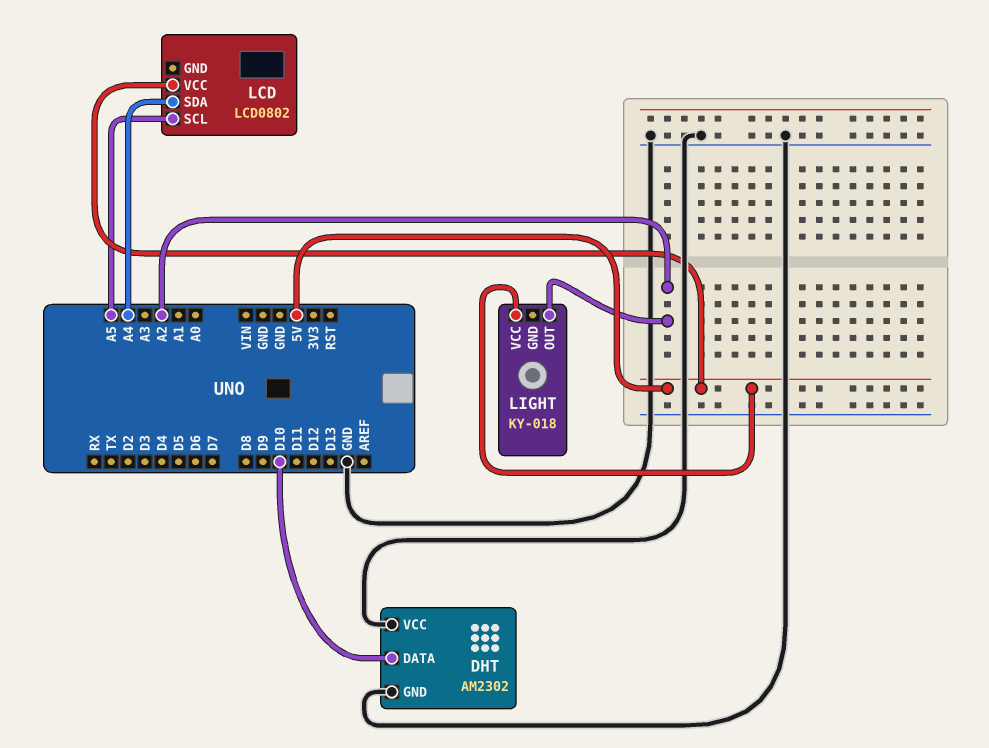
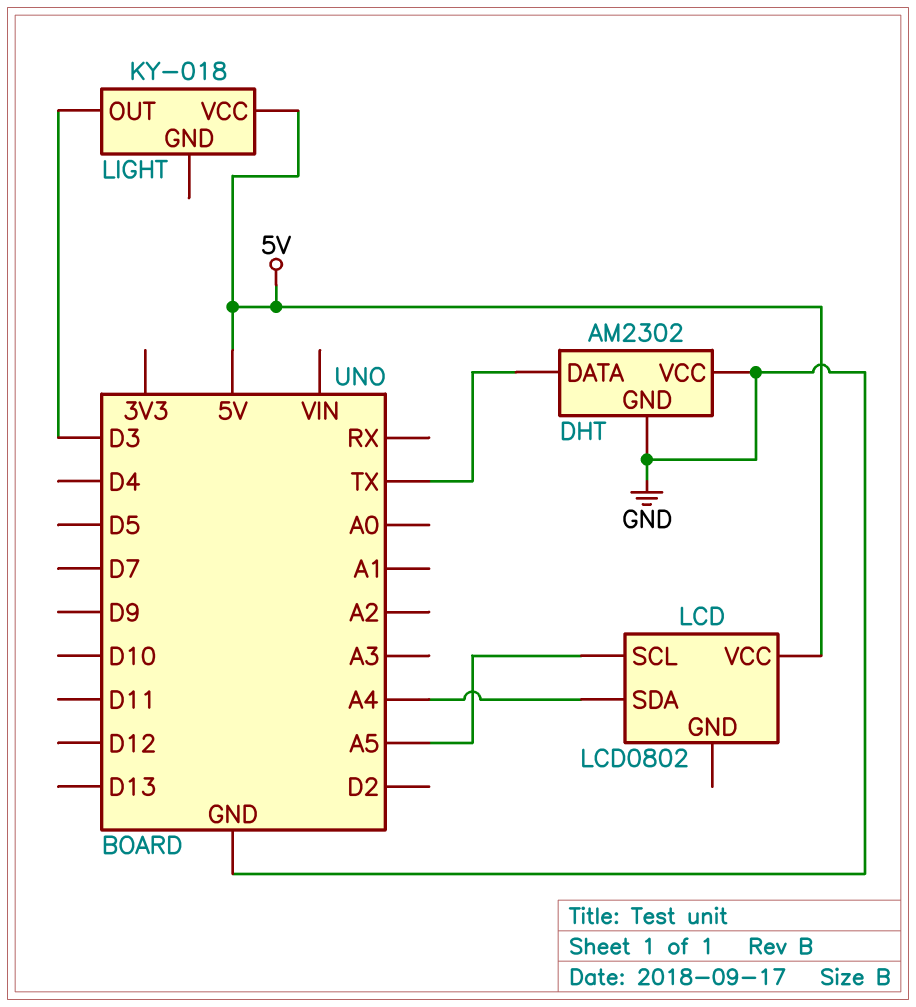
DHT pin DATA: D10 -> TX
LIGHT pin OUT: A2 -> D3

